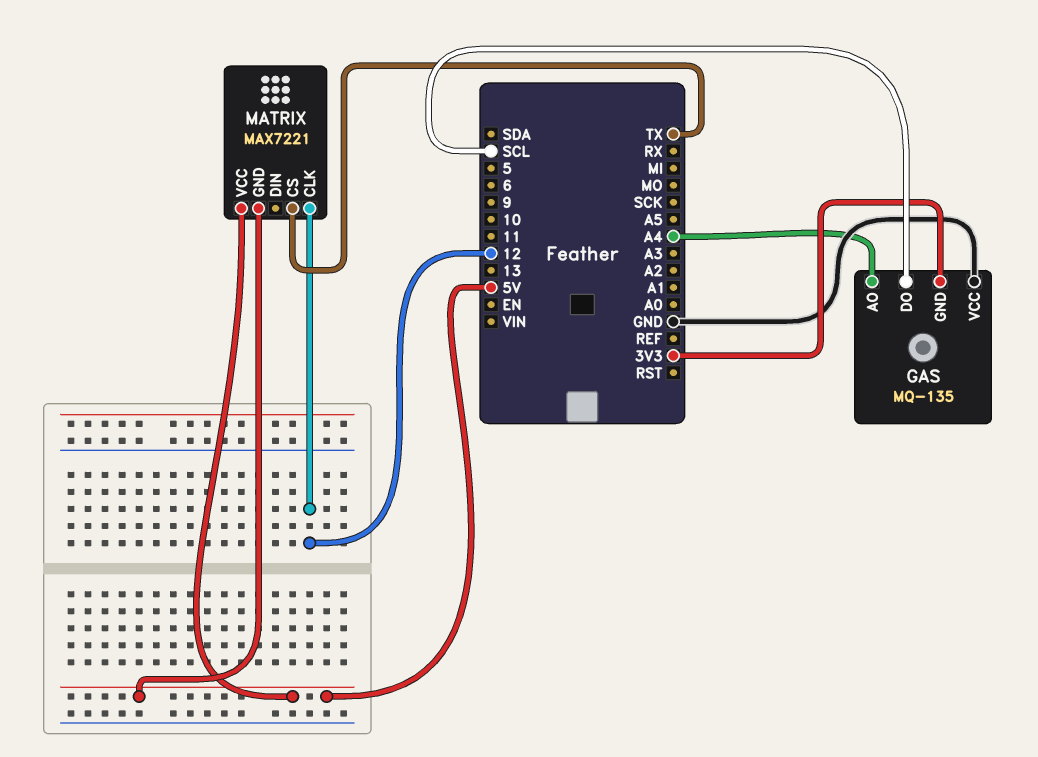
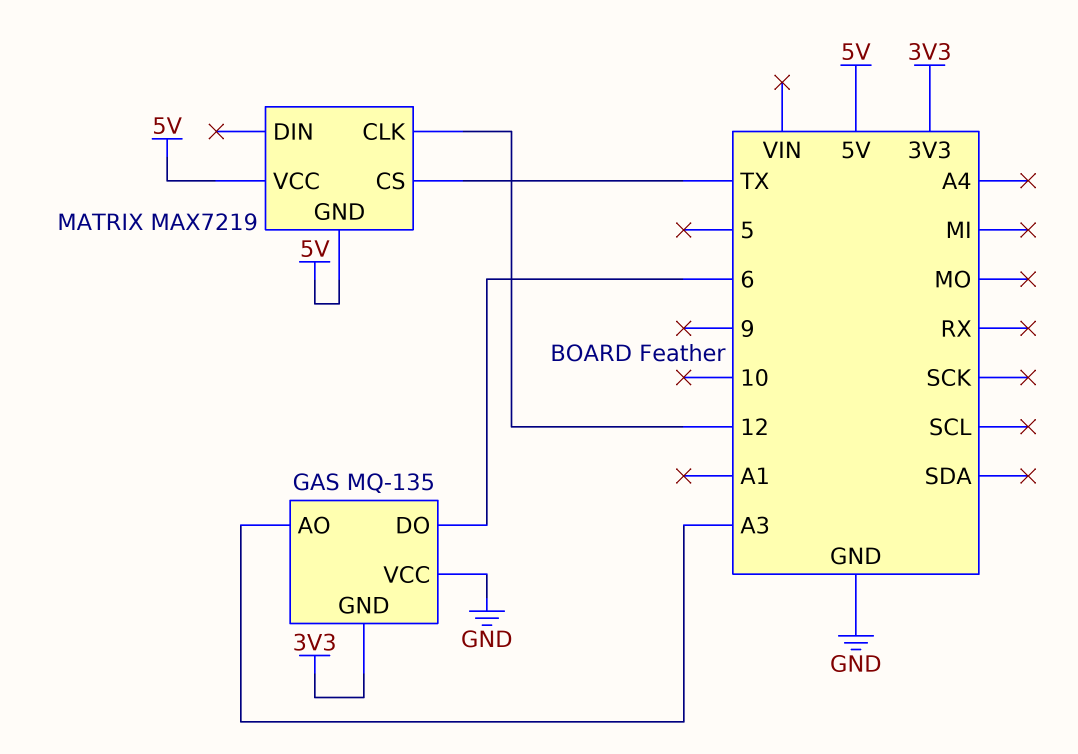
GAS pin AO: A4 -> A3
GAS pin DO: SCL -> 6
MATRIX: MAX7221 -> MAX7219

